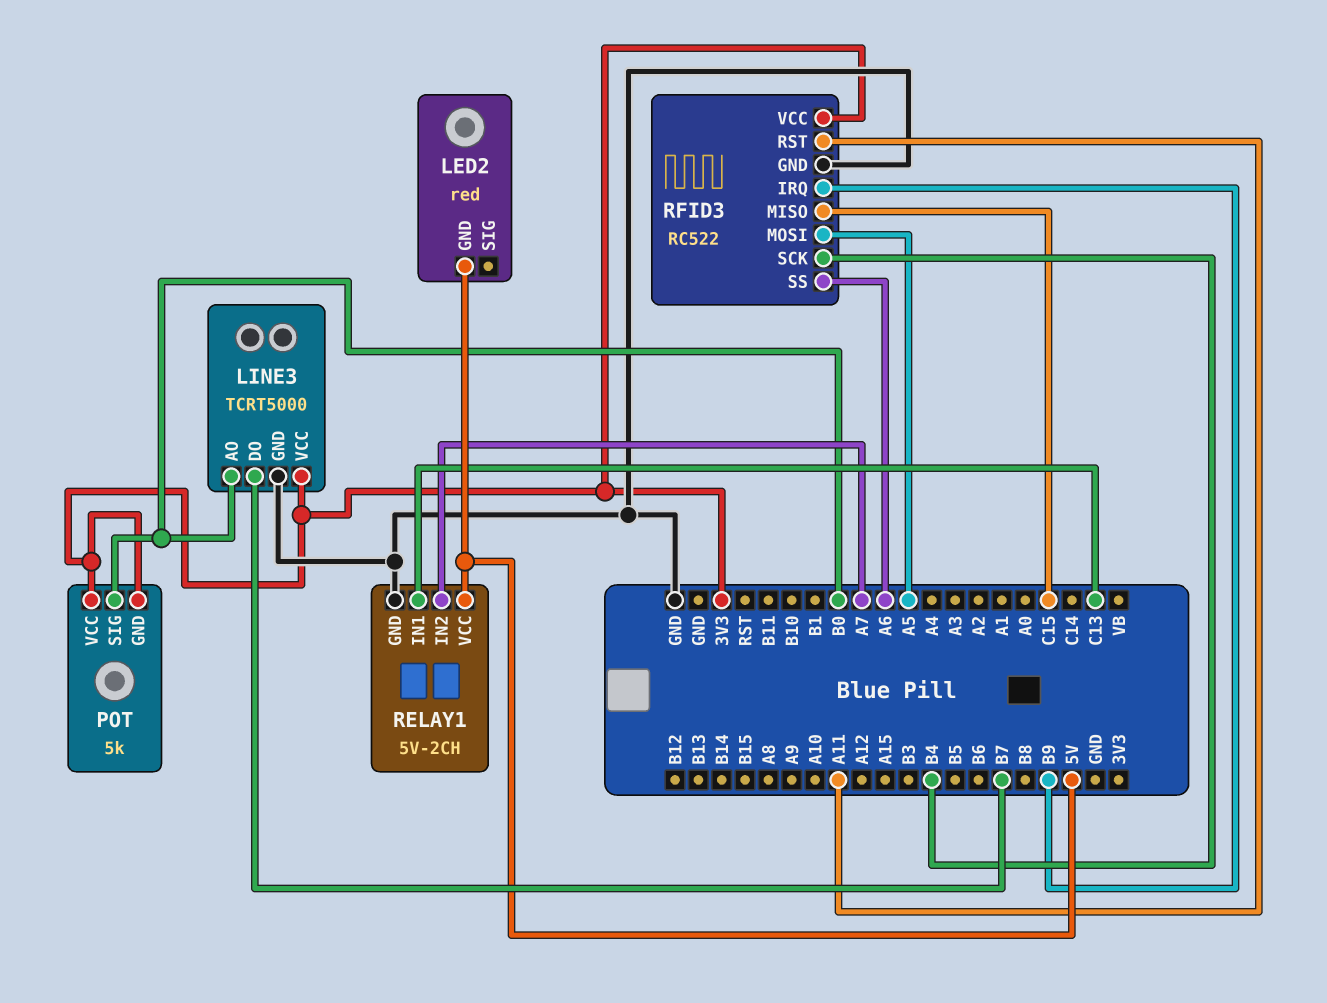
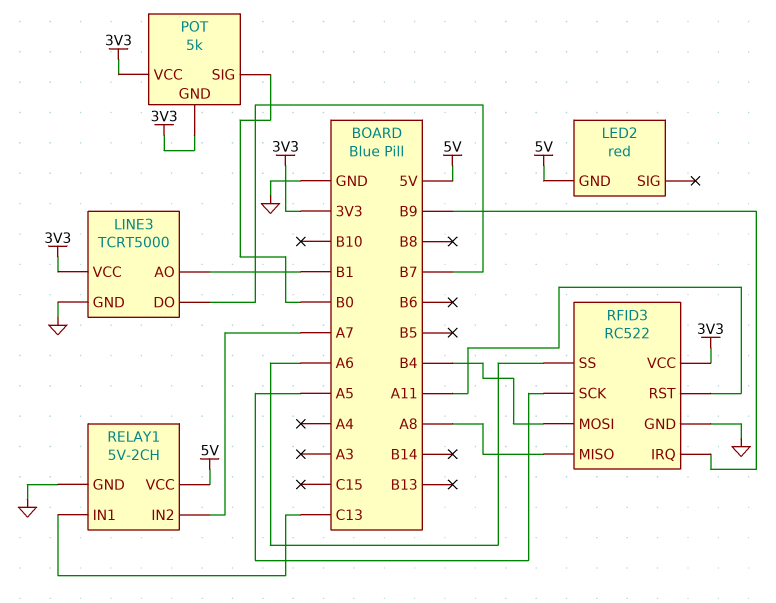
LINE3 pin AO: B0 -> B1
RFID3 pin MISO: C15 -> A8
RFID3 pin MOSI: A5 -> B4
RFID3 pin SCK: B4 -> A5

